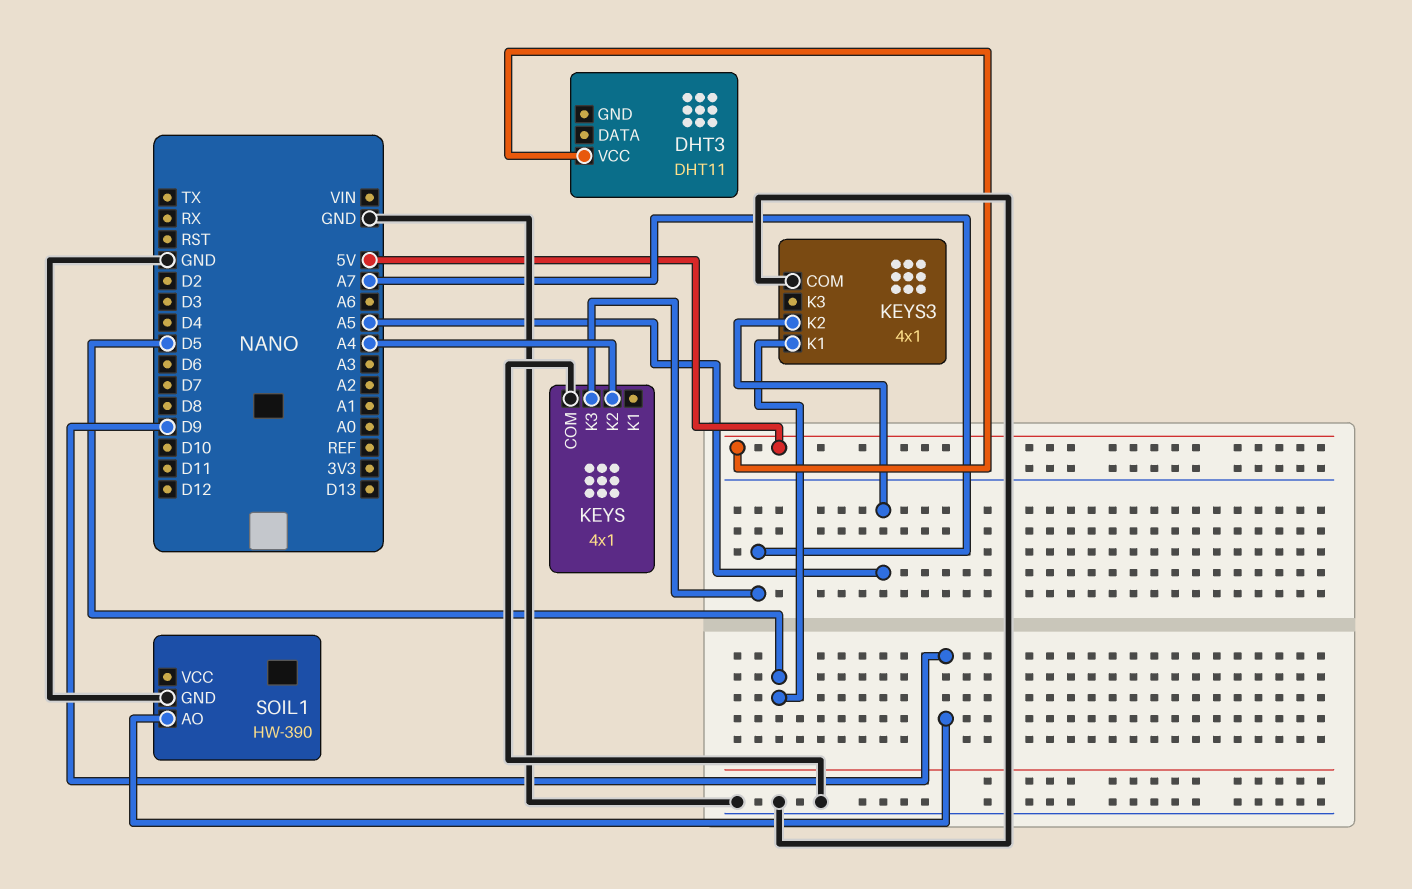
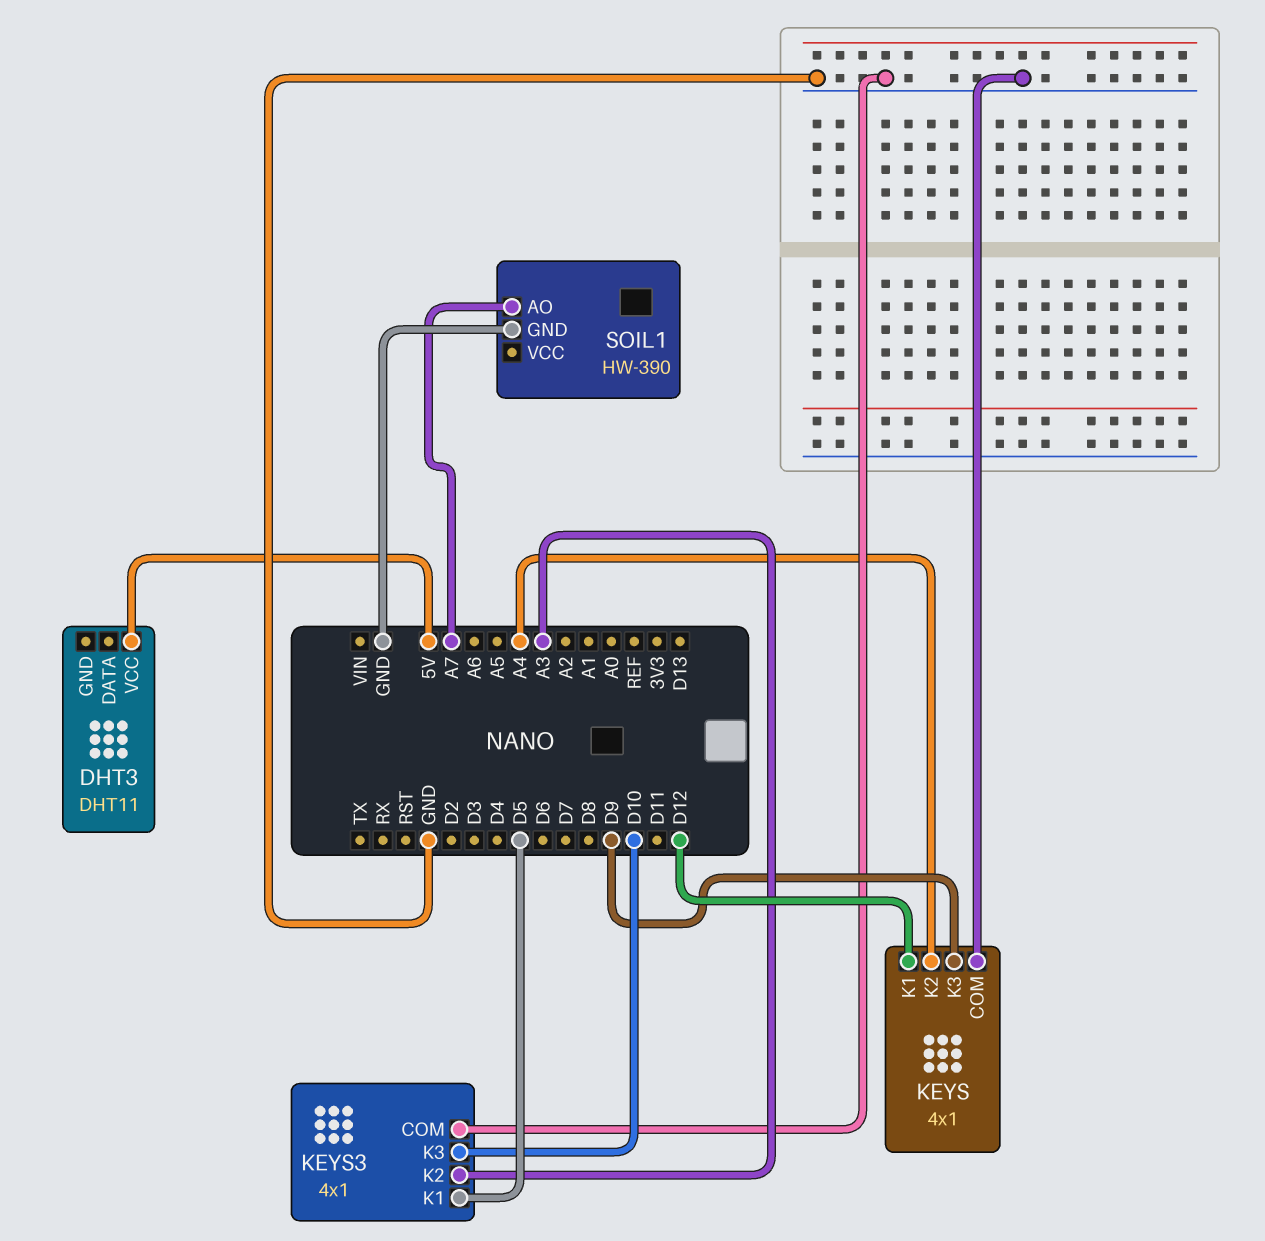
KEYS pin K1: none -> D12
KEYS pin K3: A7 -> D9
KEYS3 pin K2: A5 -> A3
KEYS3 pin K3: none -> D10
SOIL1 pin AO: D9 -> A7

